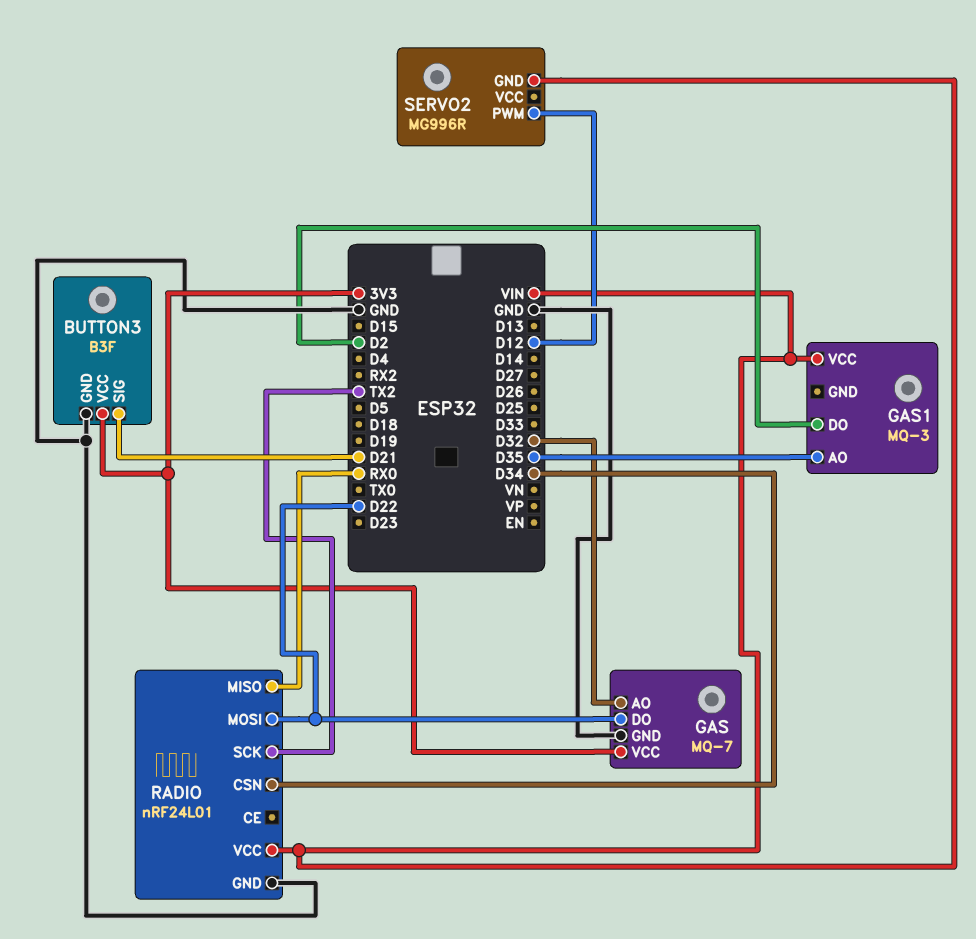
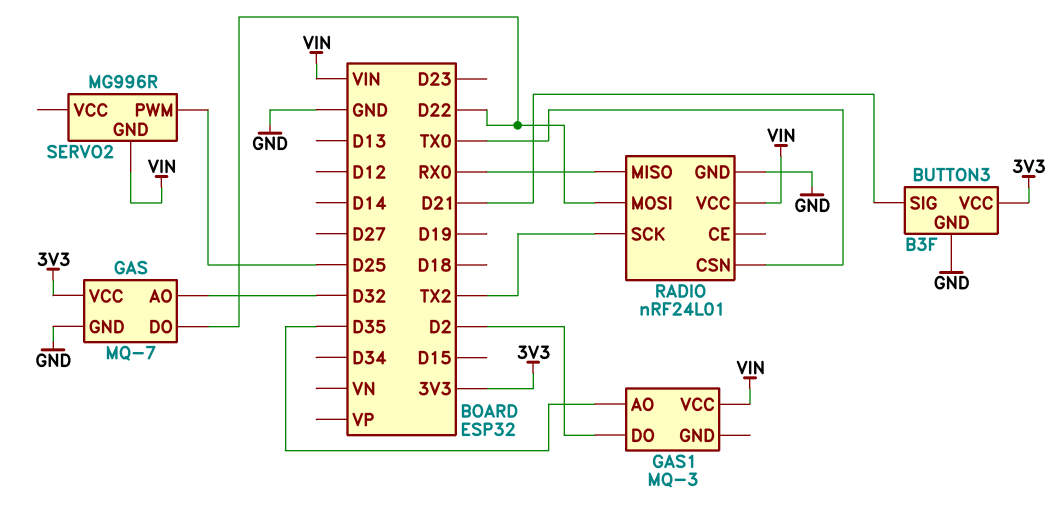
RADIO pin CSN: D34 -> TX0
SERVO2 pin PWM: D12 -> D25

